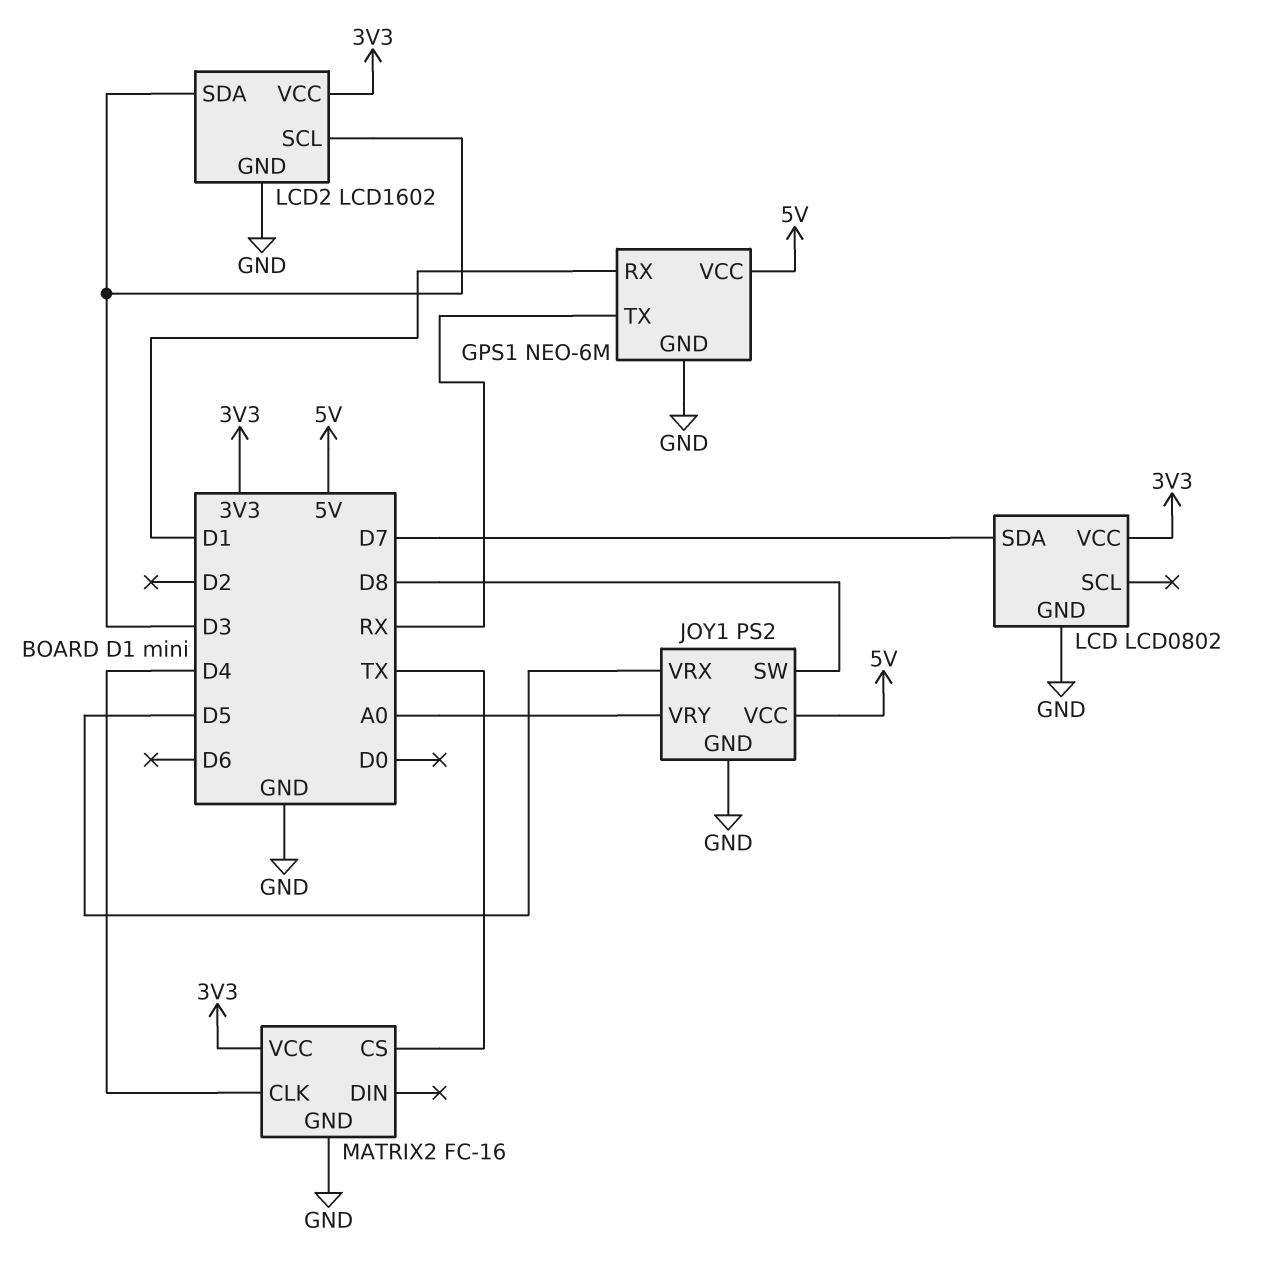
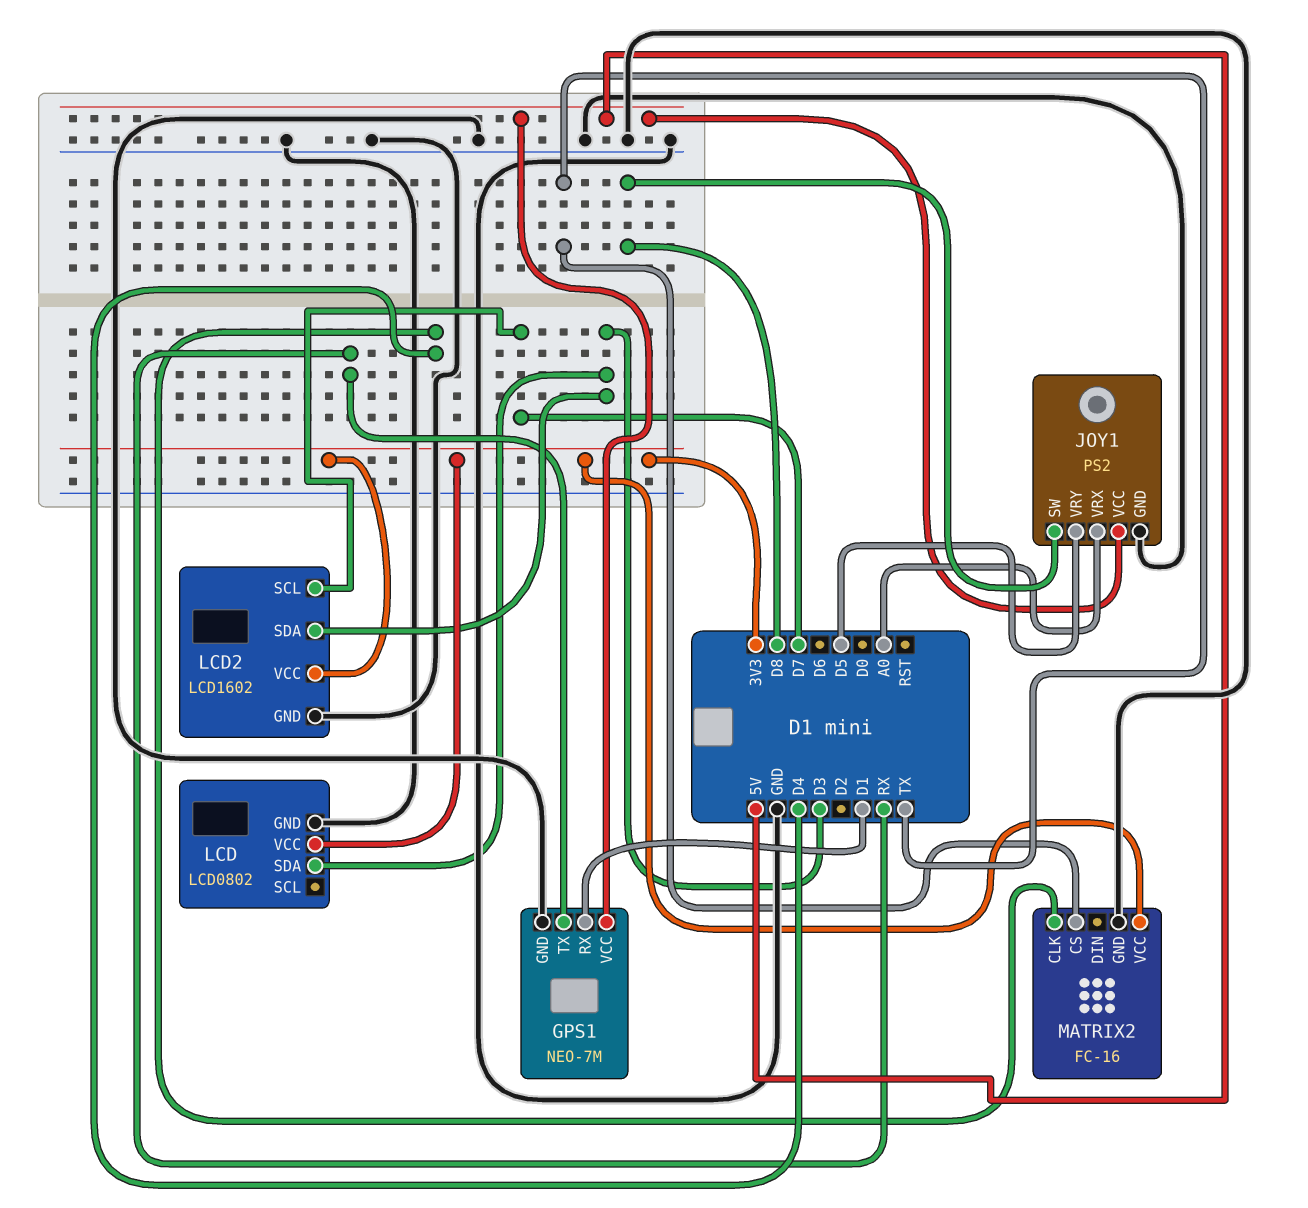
GPS1: NEO-6M -> NEO-7M
JOY1 pin VRX: D5 -> A0
JOY1 pin VRY: A0 -> D5
LCD pin SDA: D7 -> D3
LCD2 pin SCL: D3 -> D7

